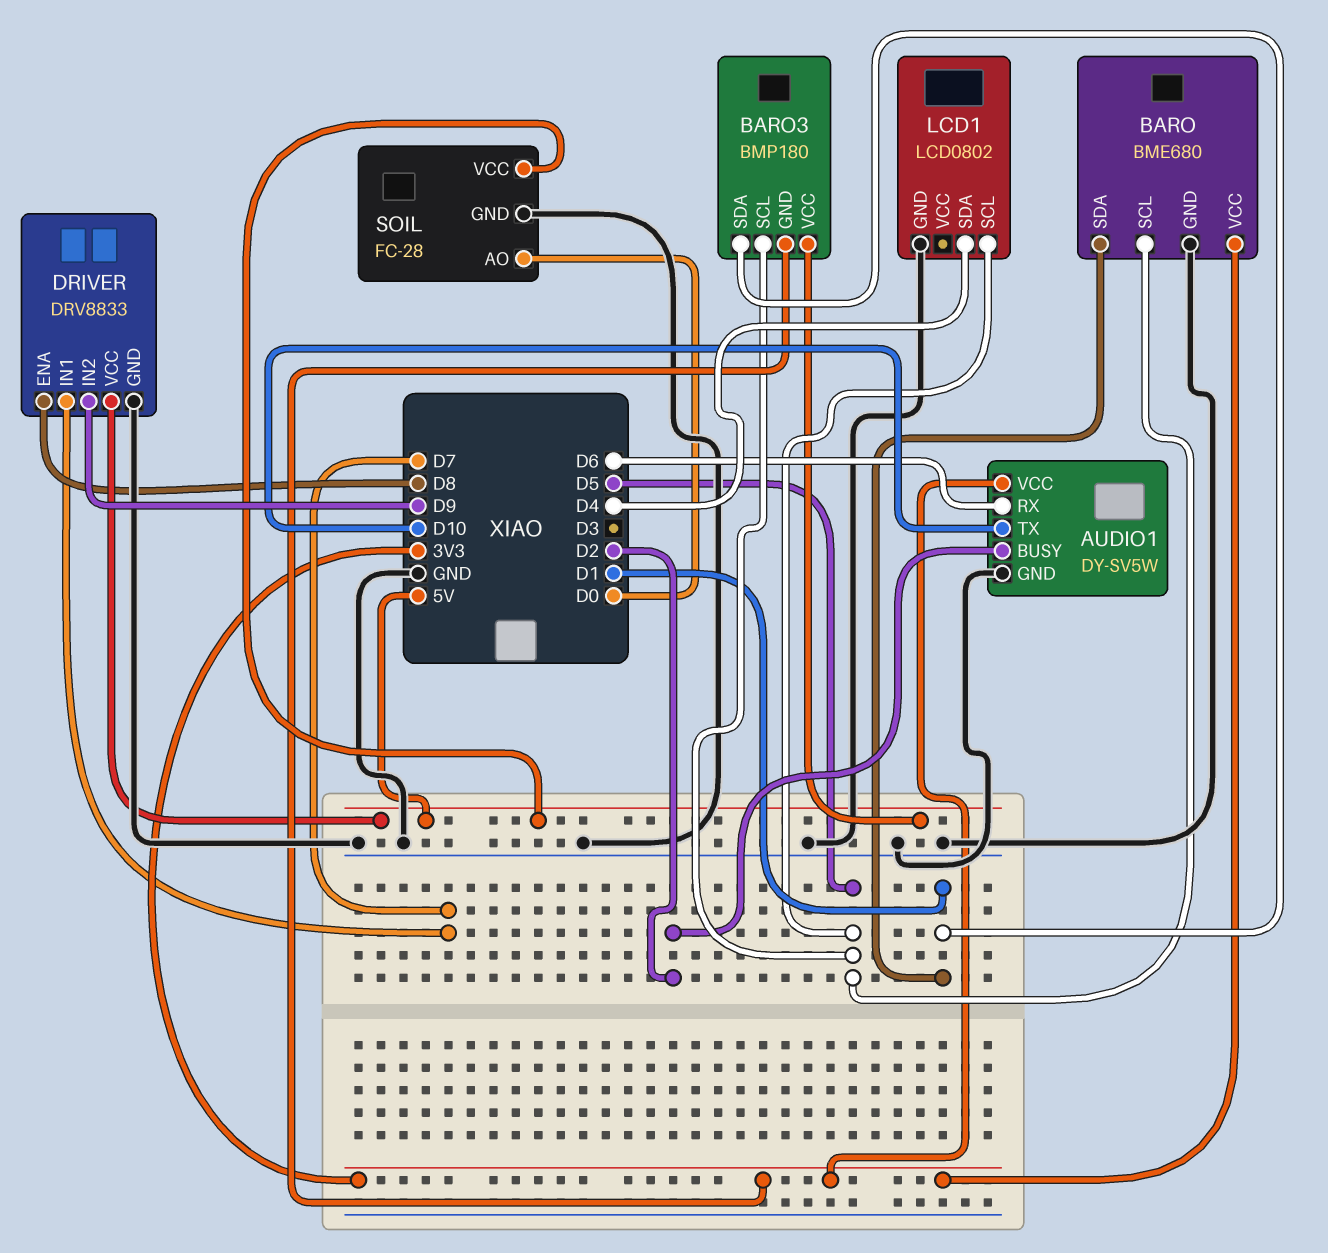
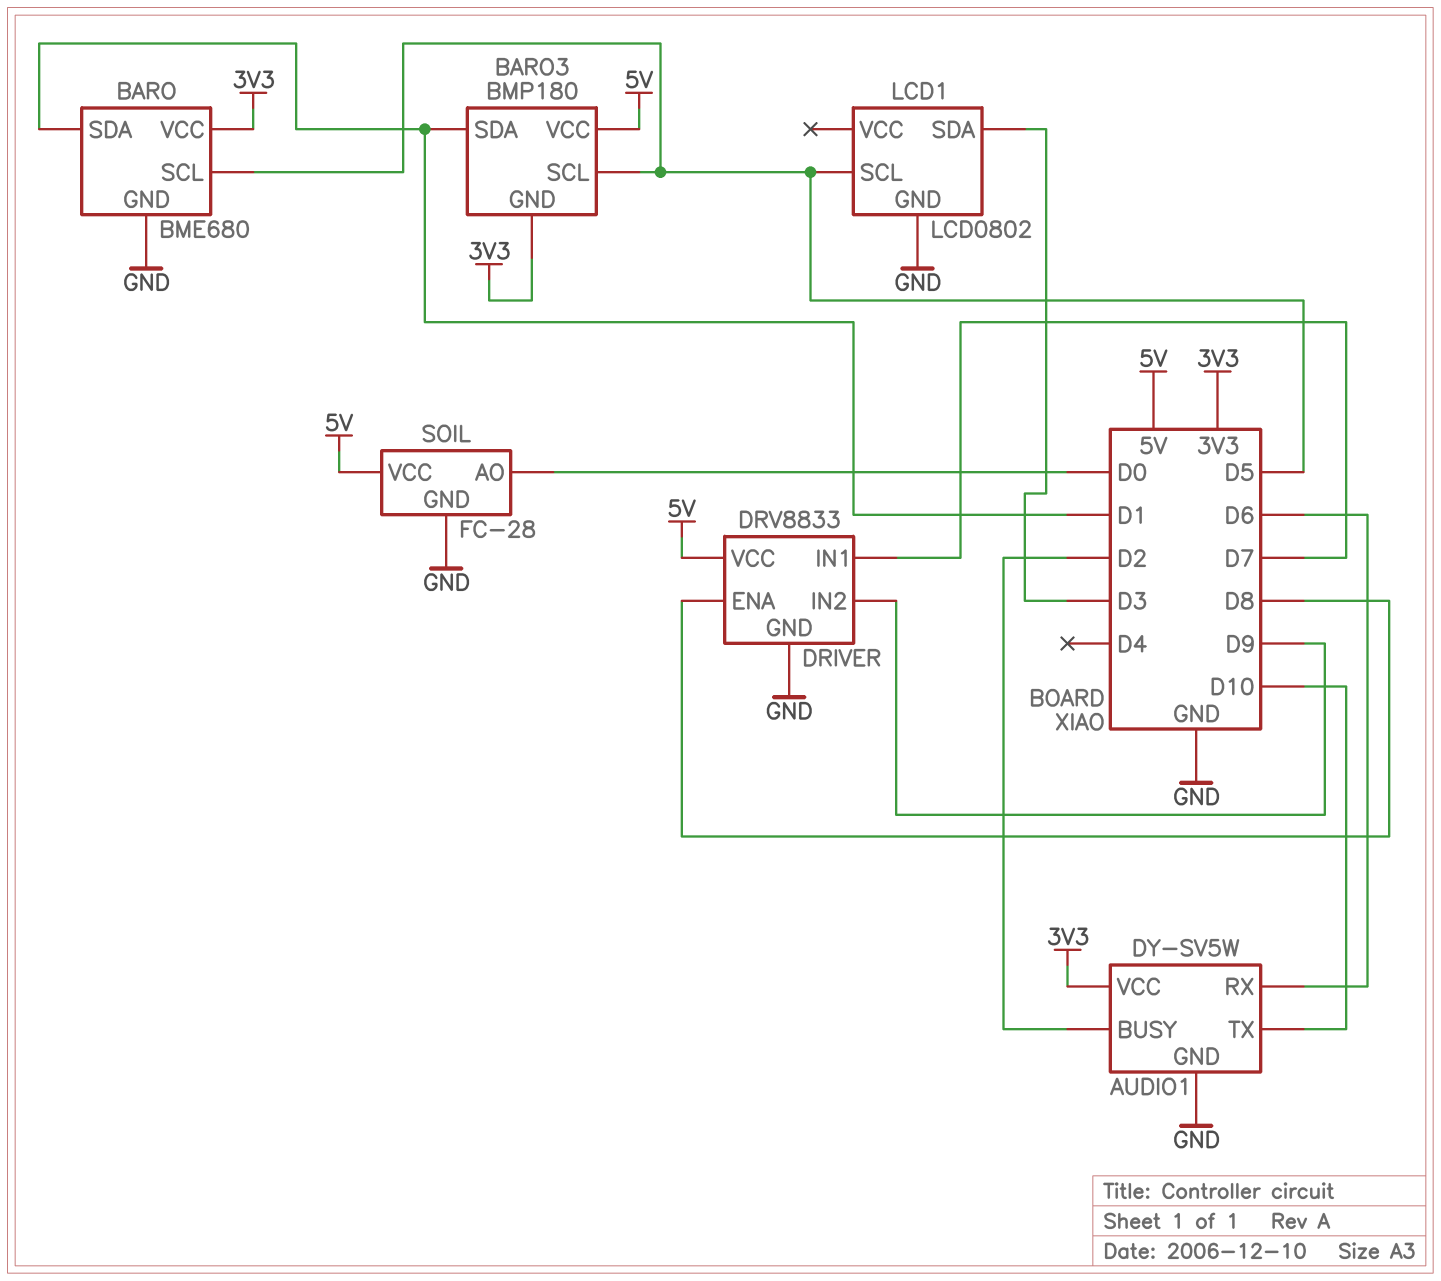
LCD1 pin SDA: D4 -> D3

